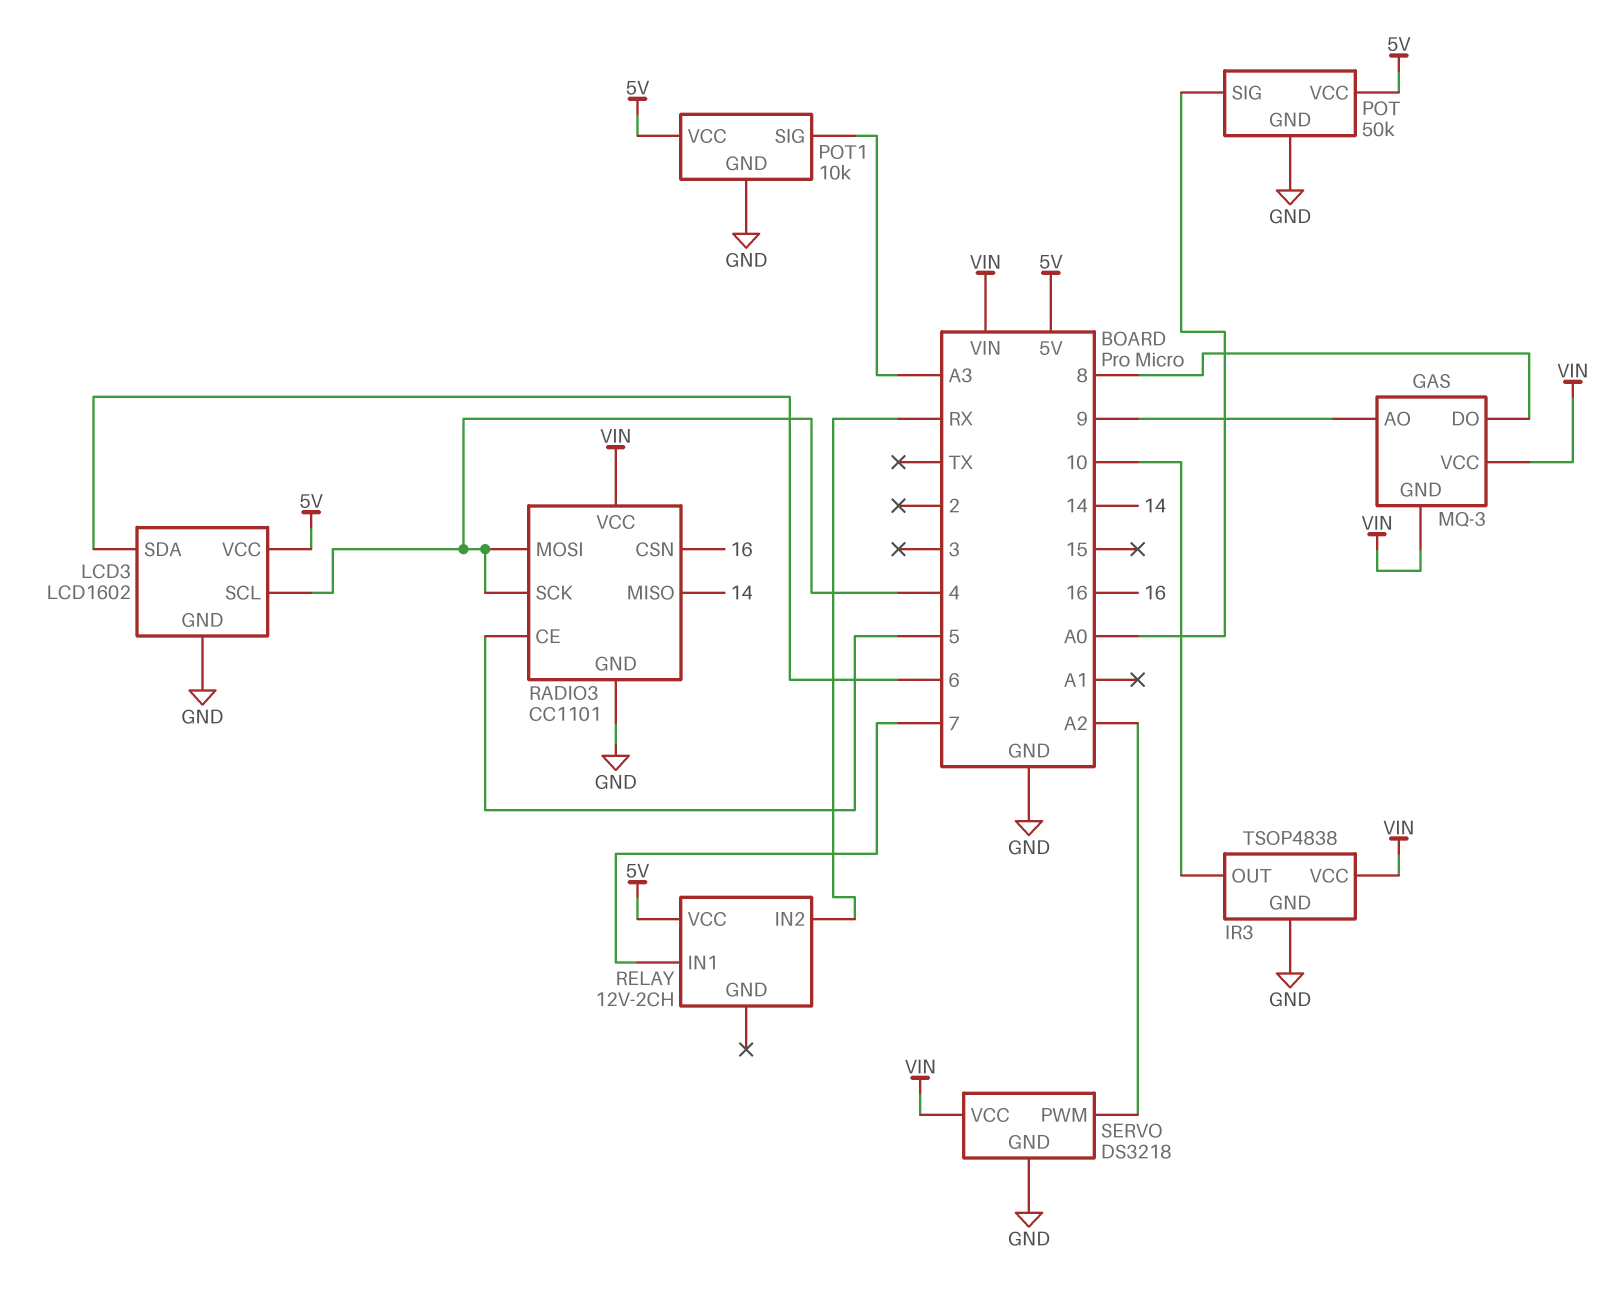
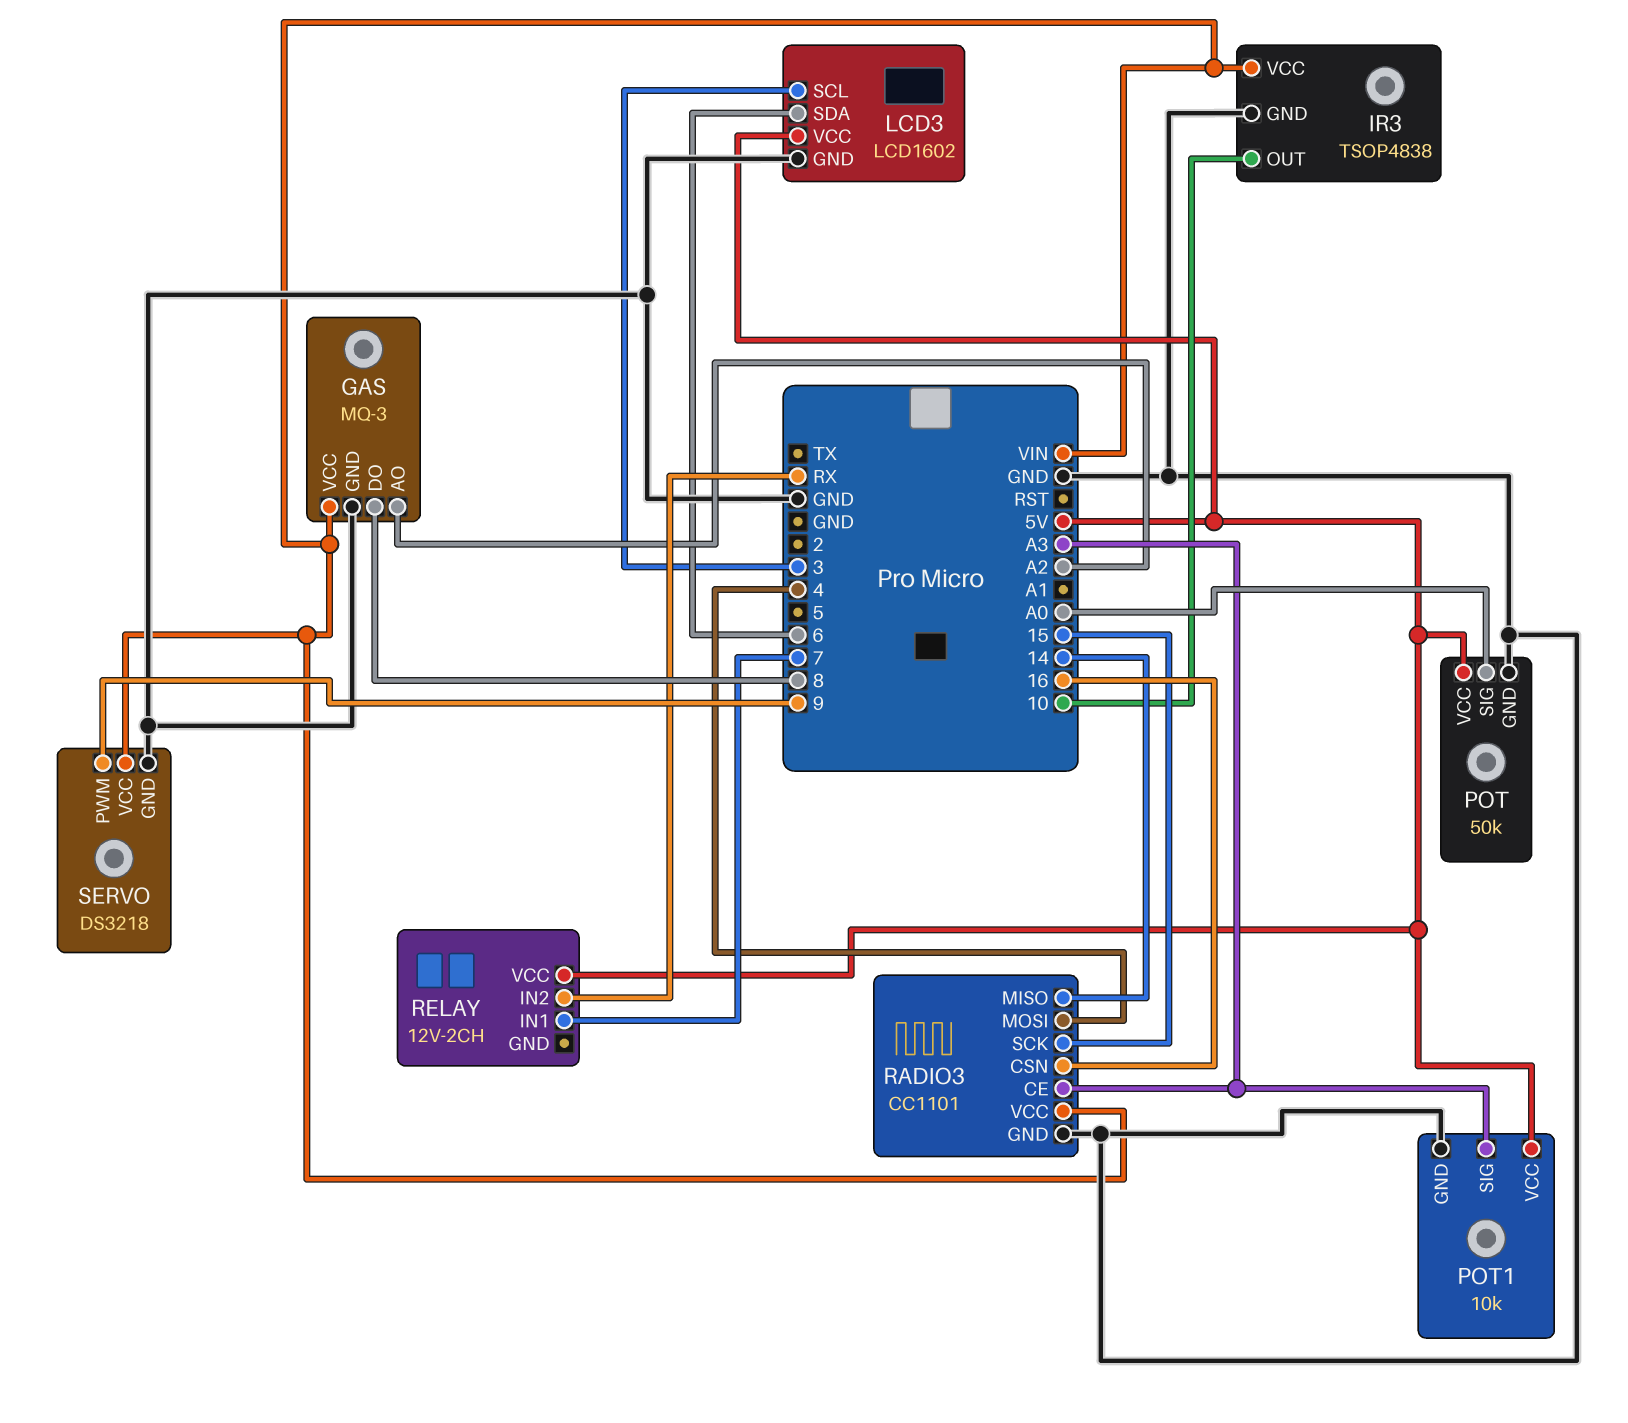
GAS pin AO: 9 -> A2
GAS pin GND: VIN -> GND
LCD3 pin SCL: 4 -> 3
RADIO3 pin CE: 5 -> A3
RADIO3 pin SCK: 4 -> 15
SERVO pin PWM: A2 -> 9

